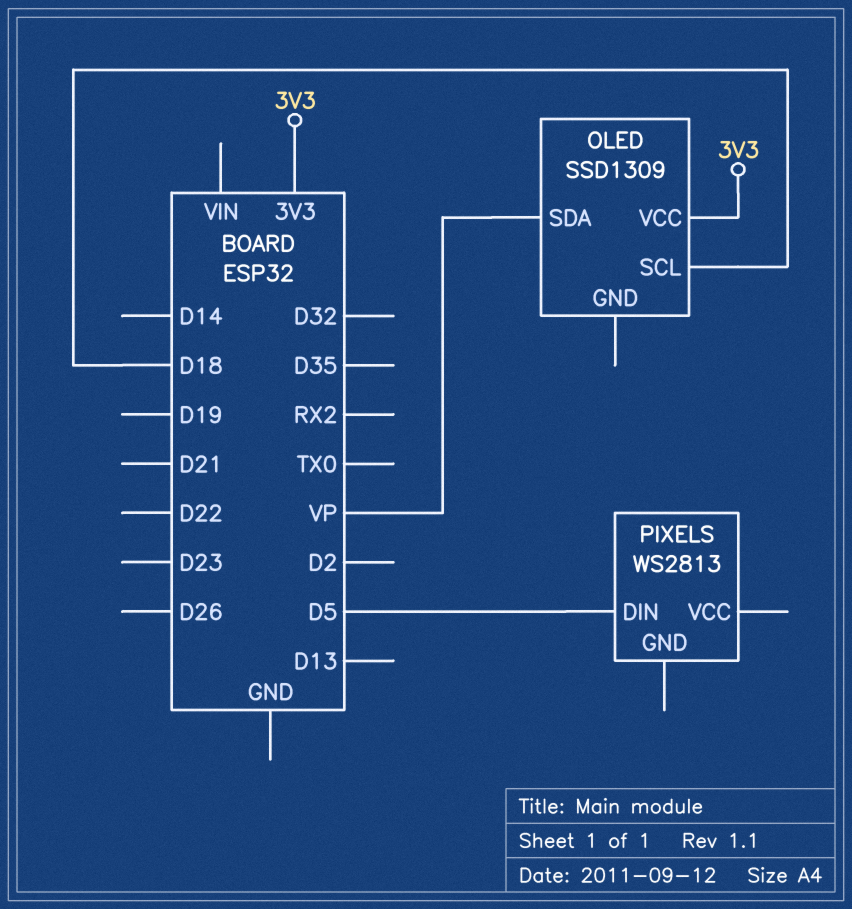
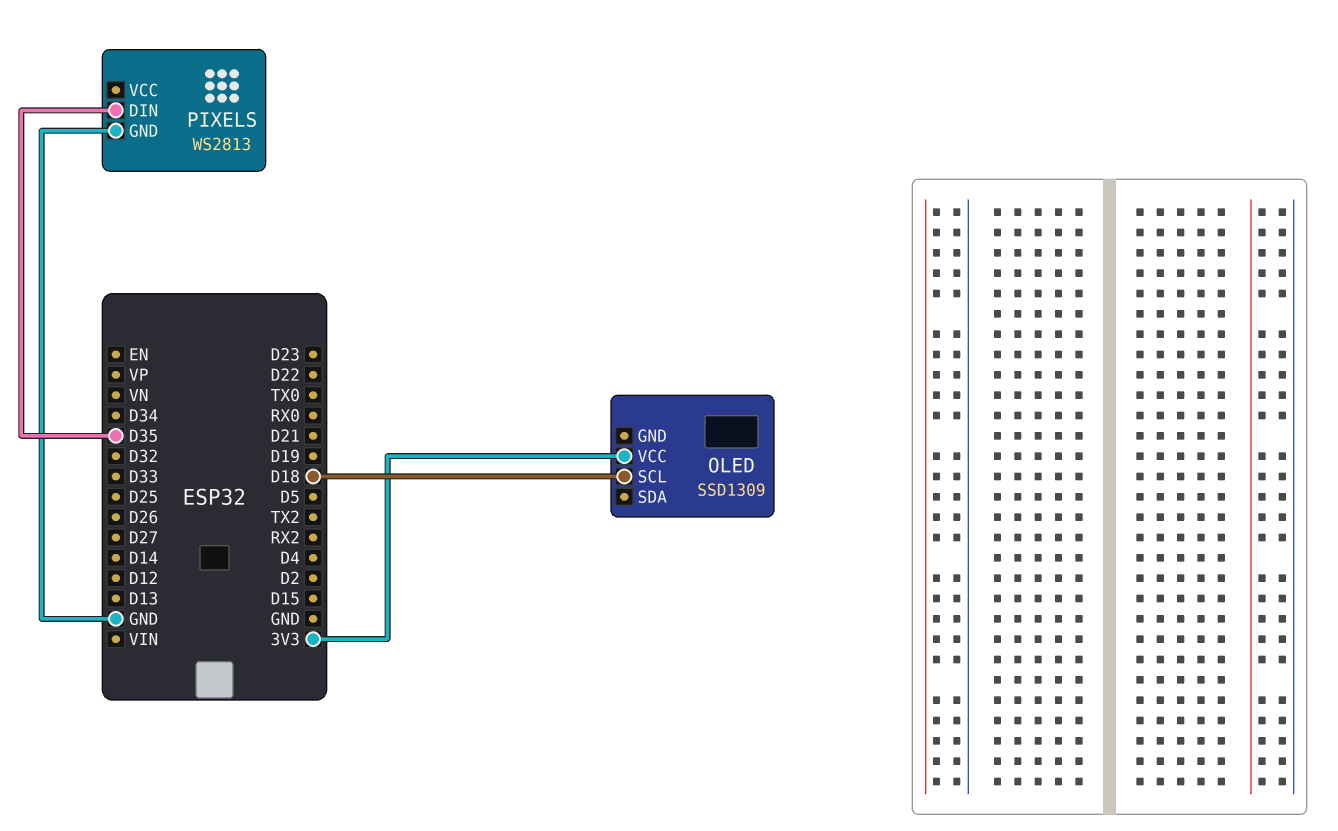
OLED pin SDA: VP -> none
PIXELS pin DIN: D5 -> D35
PIXELS pin GND: none -> GND

